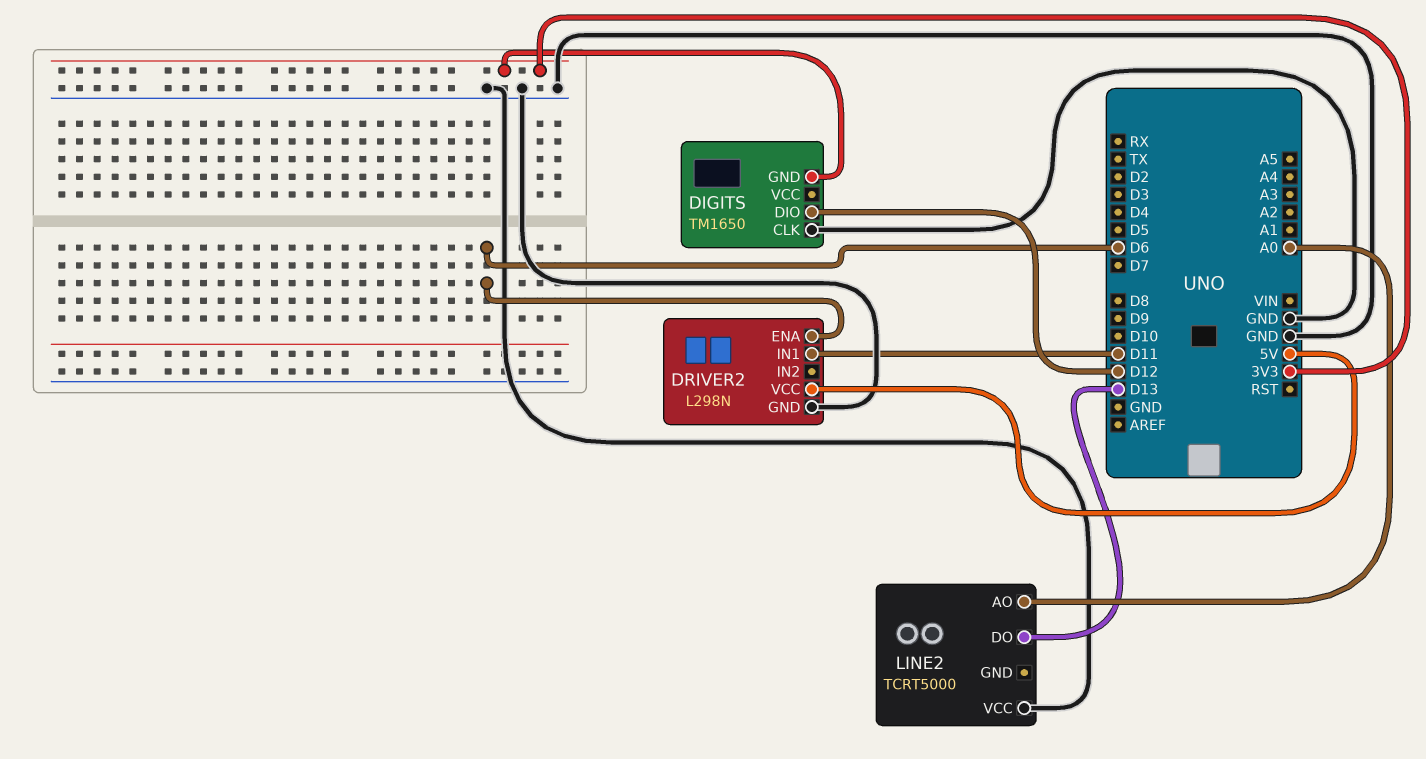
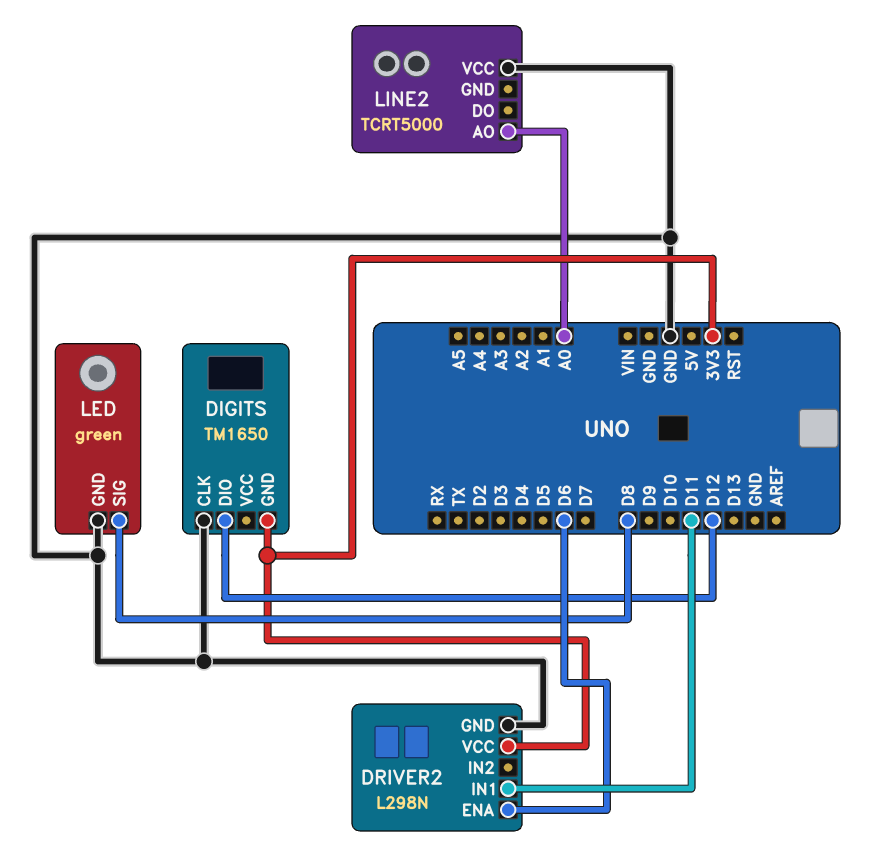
DRIVER2 pin VCC: 5V -> 3V3
LED: none -> green
LED pin GND: none -> GND
LED pin SIG: none -> D8
LINE2 pin DO: D13 -> none

